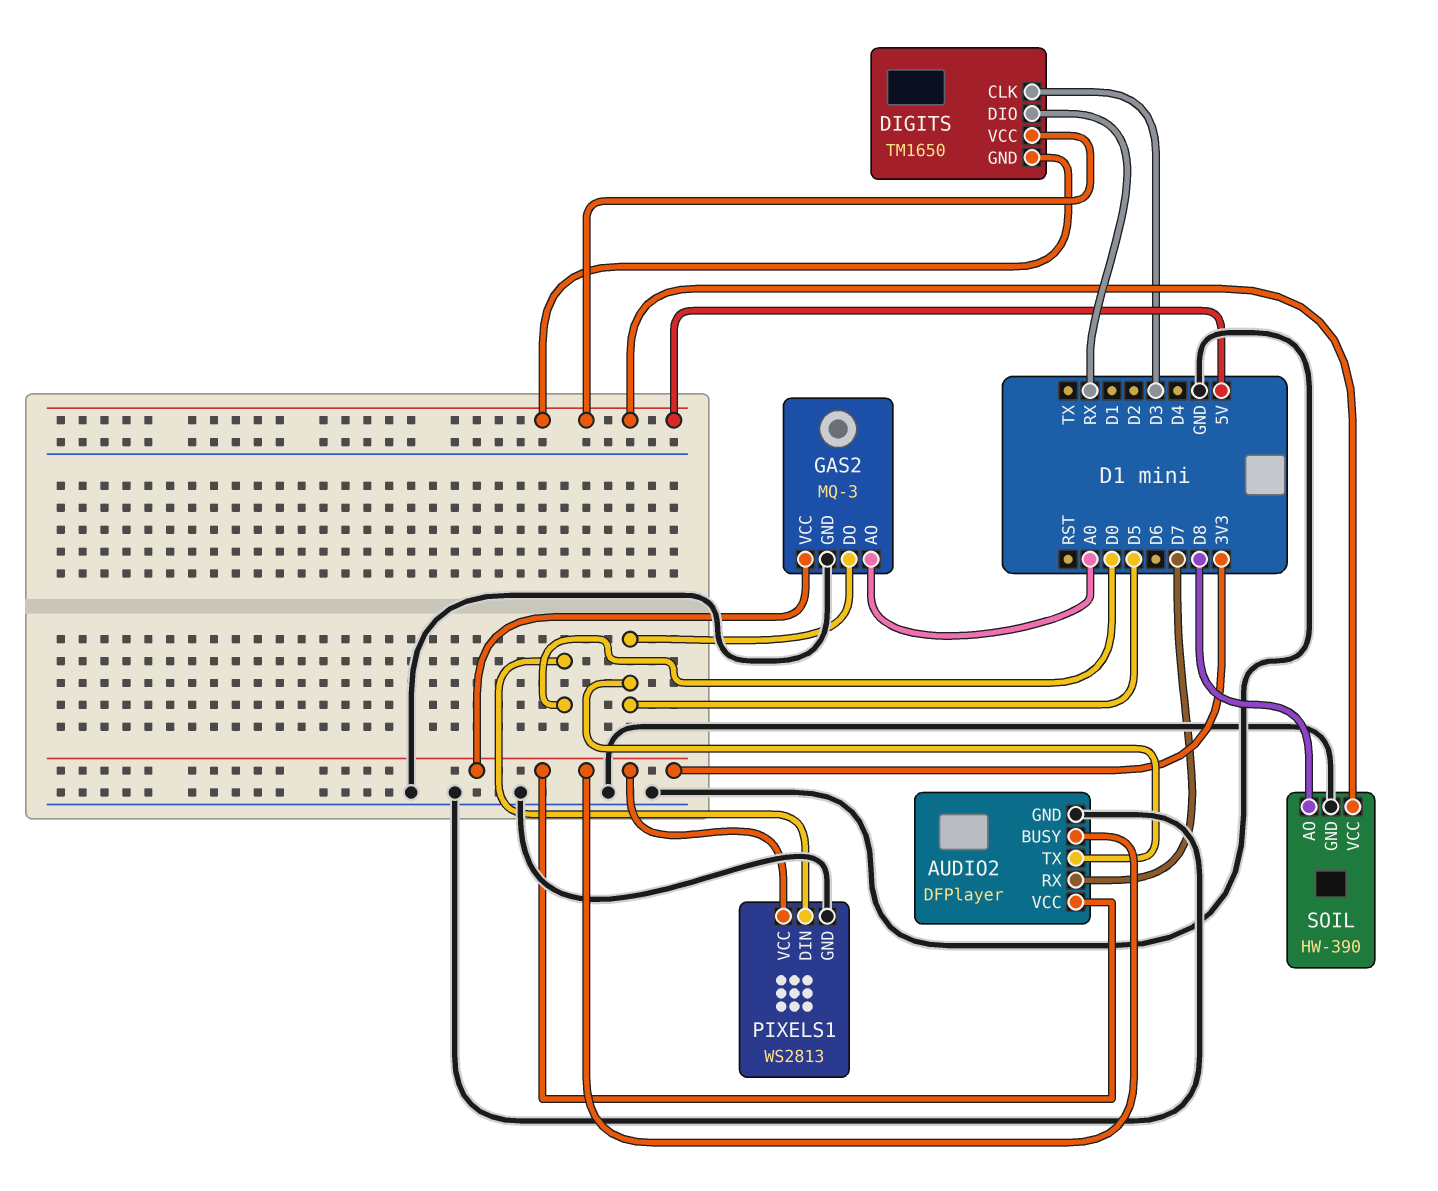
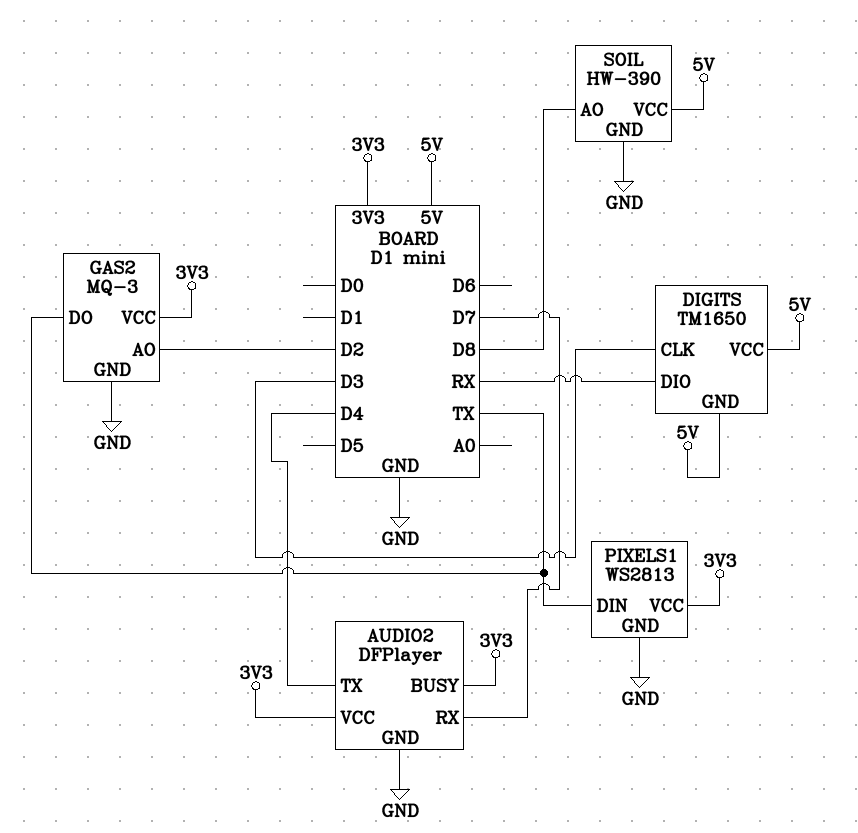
AUDIO2 pin TX: D5 -> D4
GAS2 pin AO: A0 -> D2
GAS2 pin DO: D5 -> TX
PIXELS1 pin DIN: D0 -> TX

